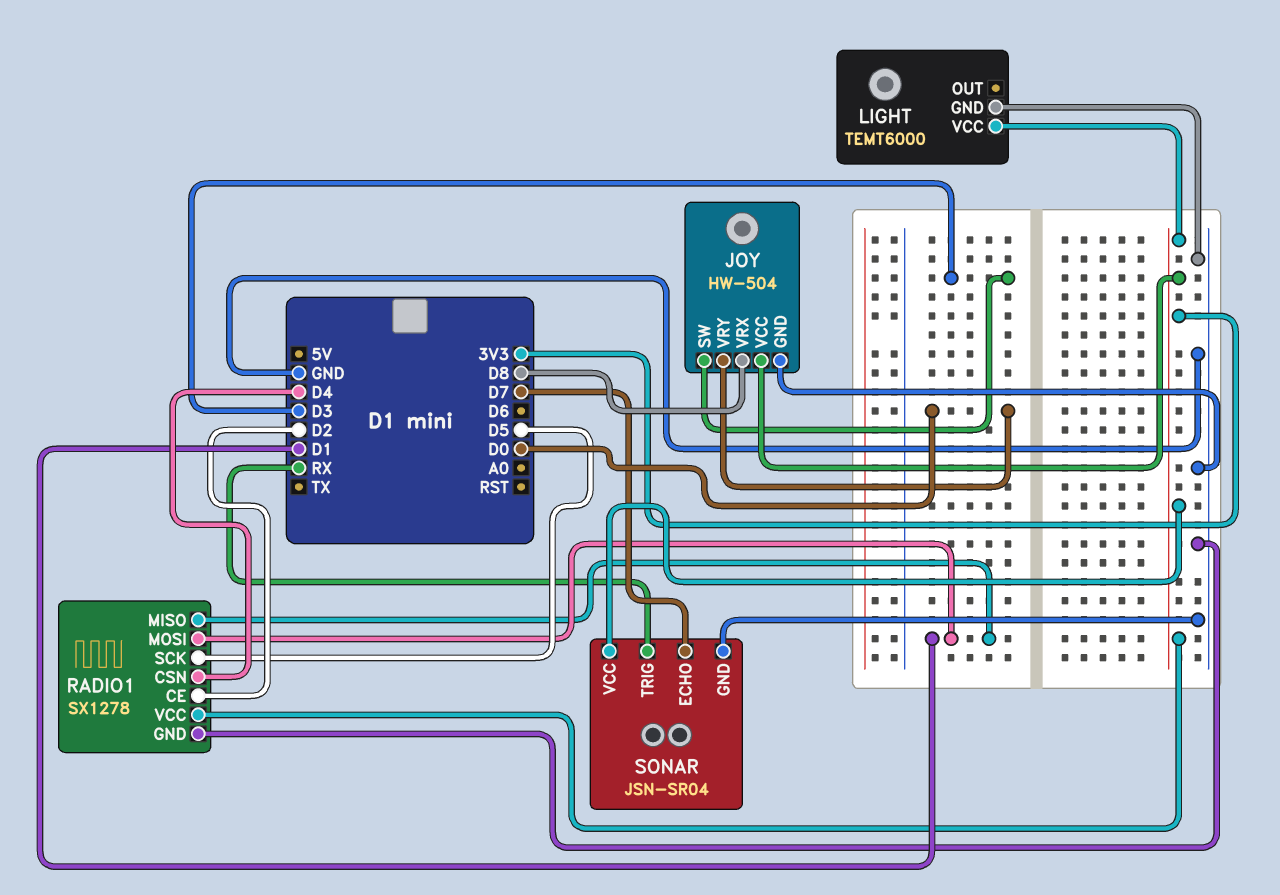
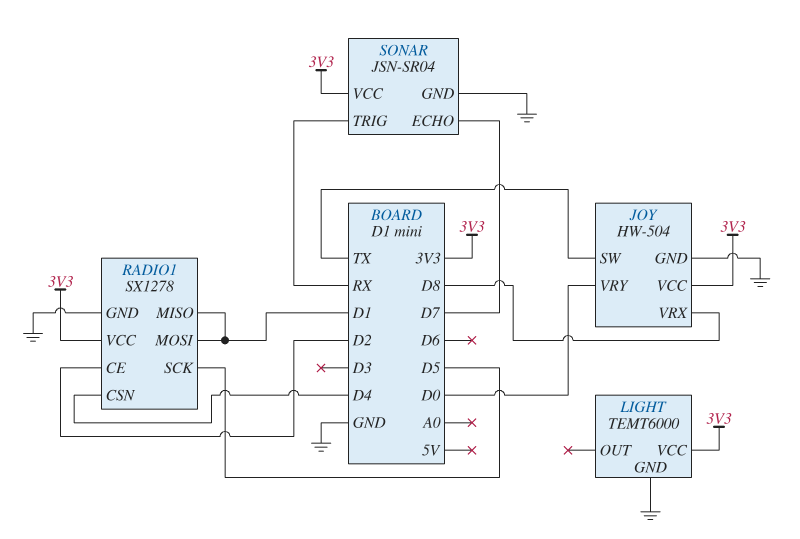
JOY pin SW: D3 -> TX

